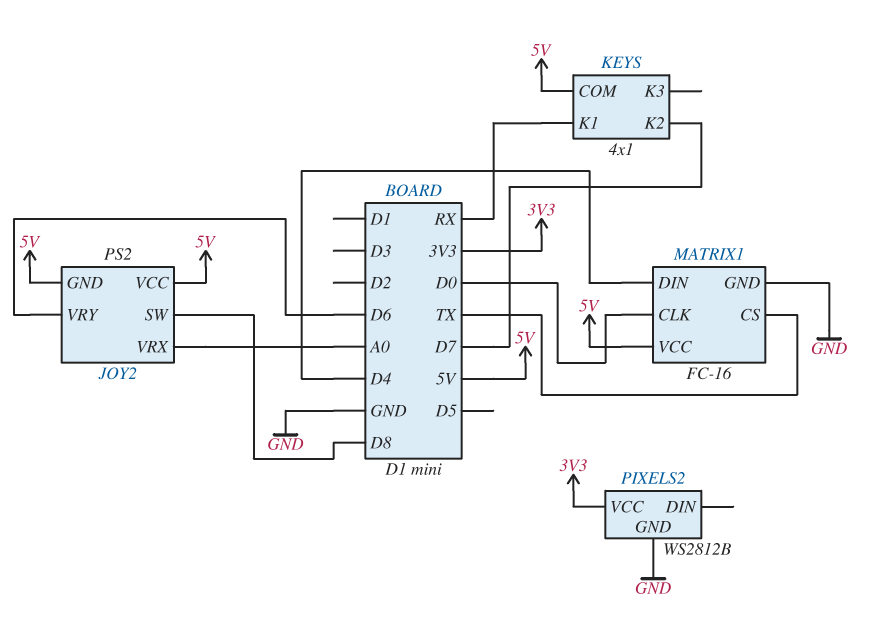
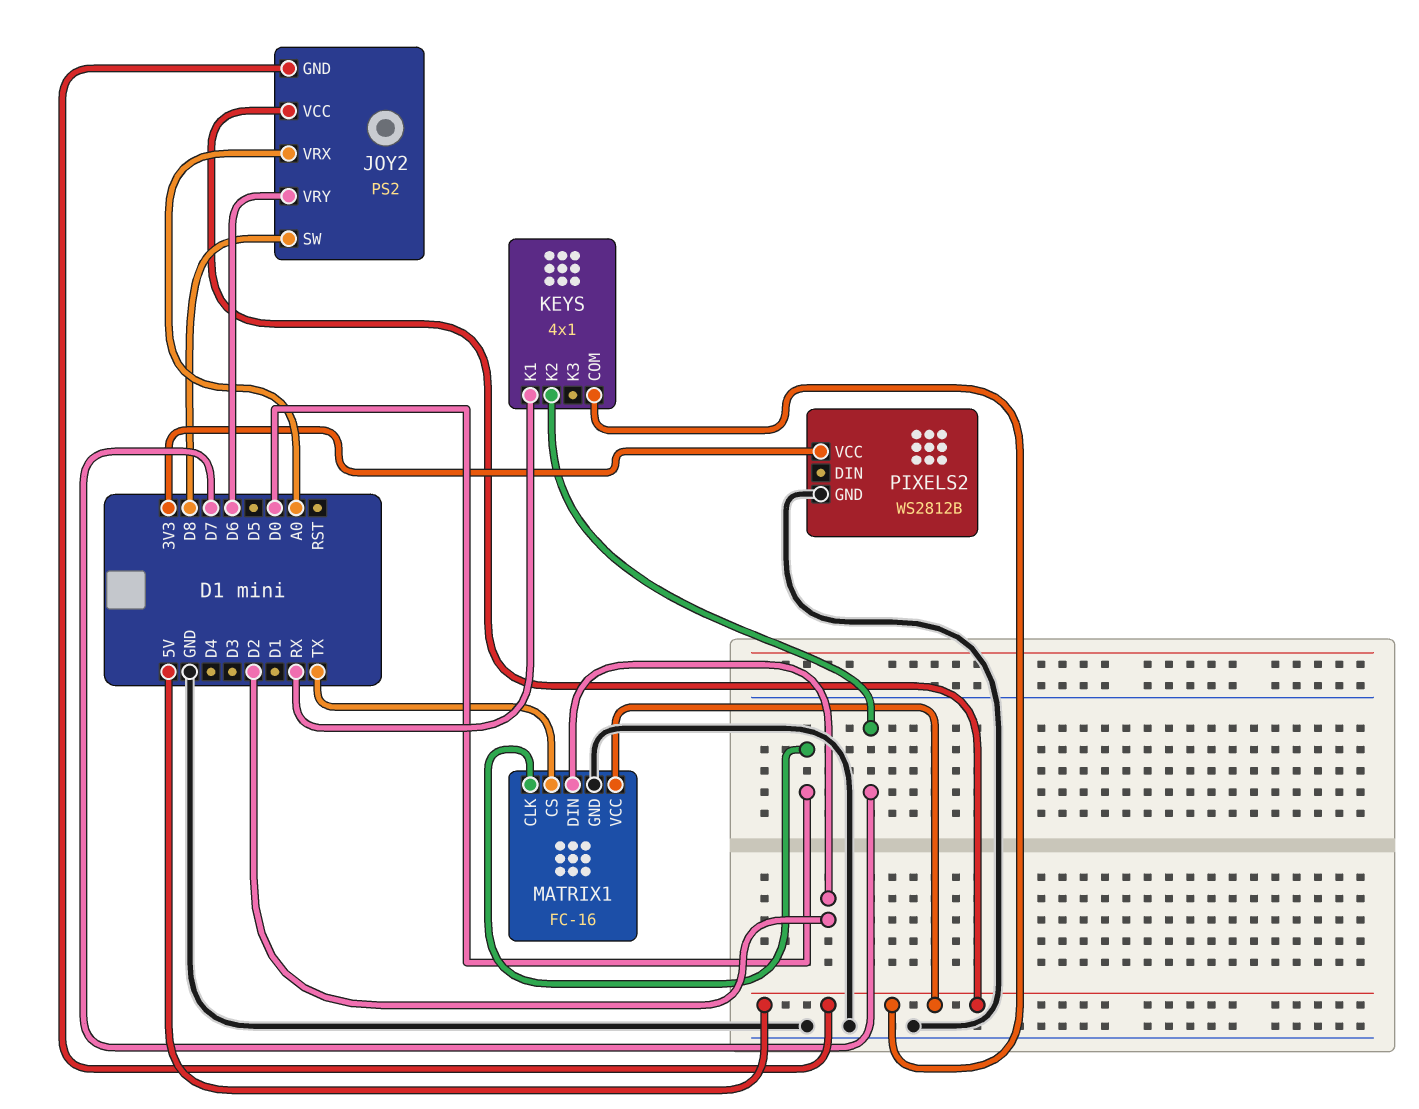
MATRIX1 pin DIN: D4 -> D2

